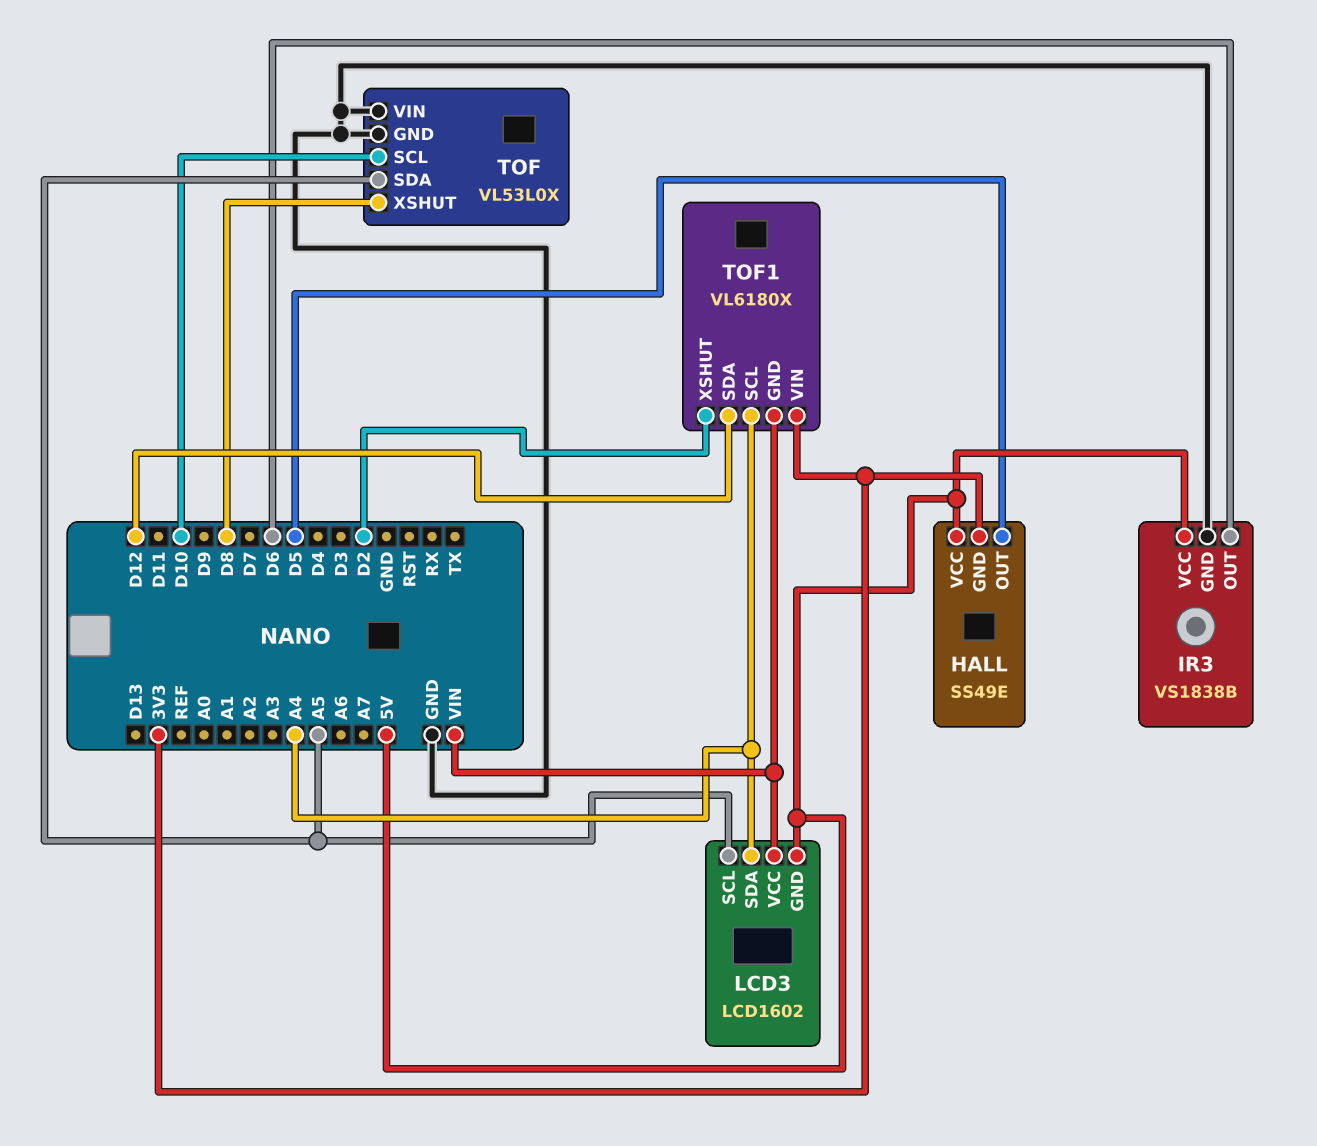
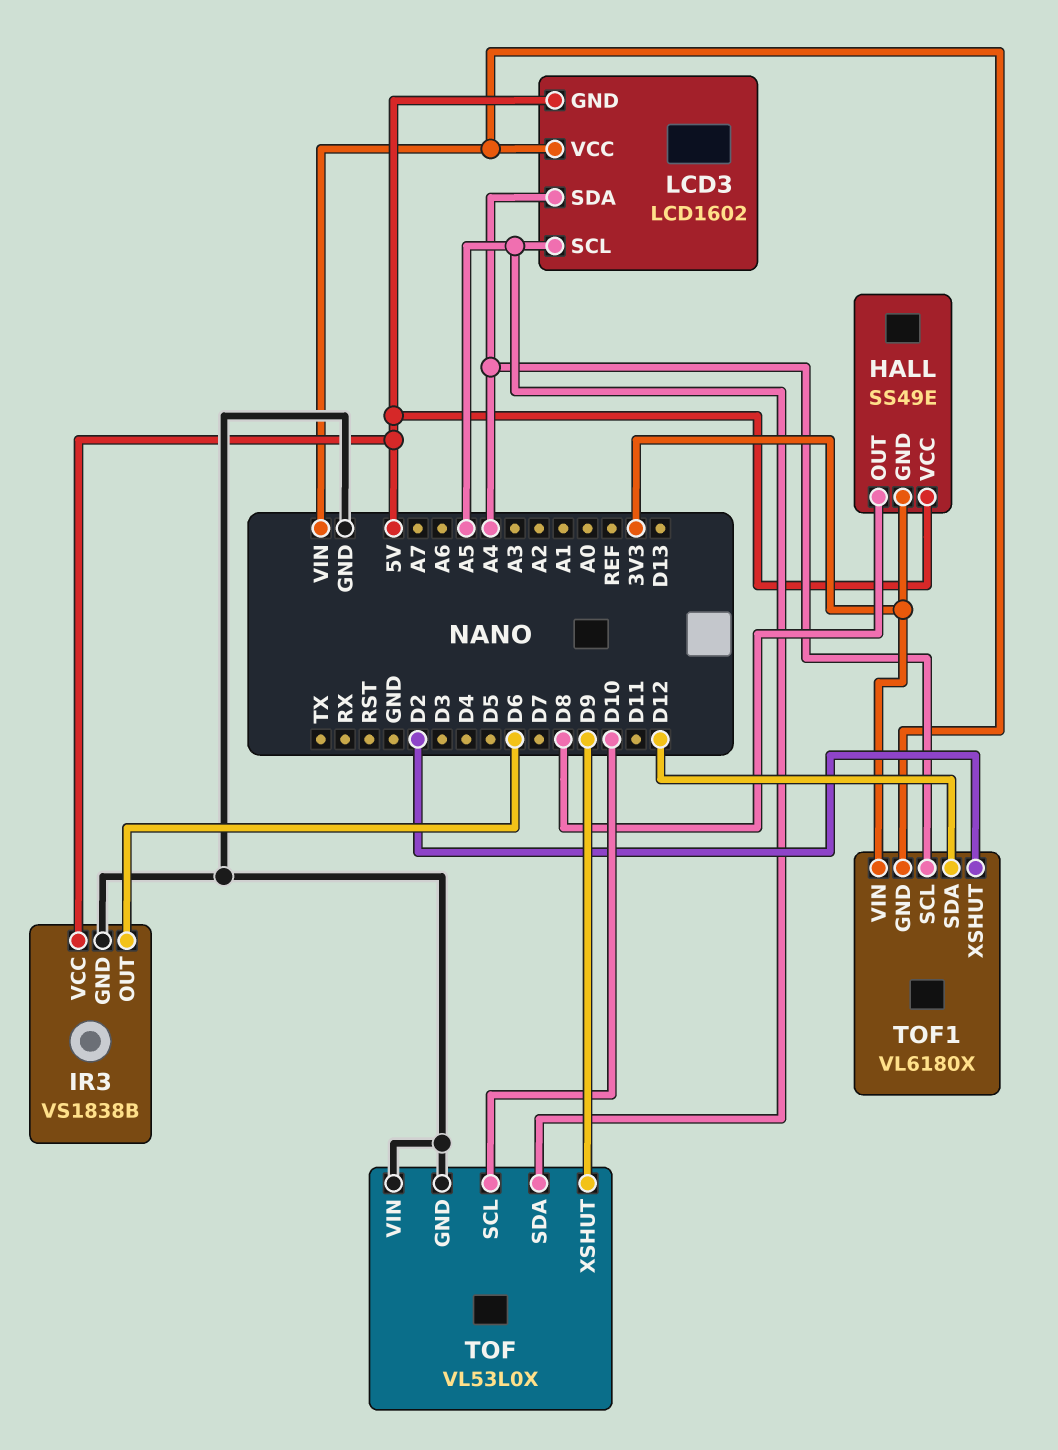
HALL pin OUT: D5 -> D8
TOF pin XSHUT: D8 -> D9

